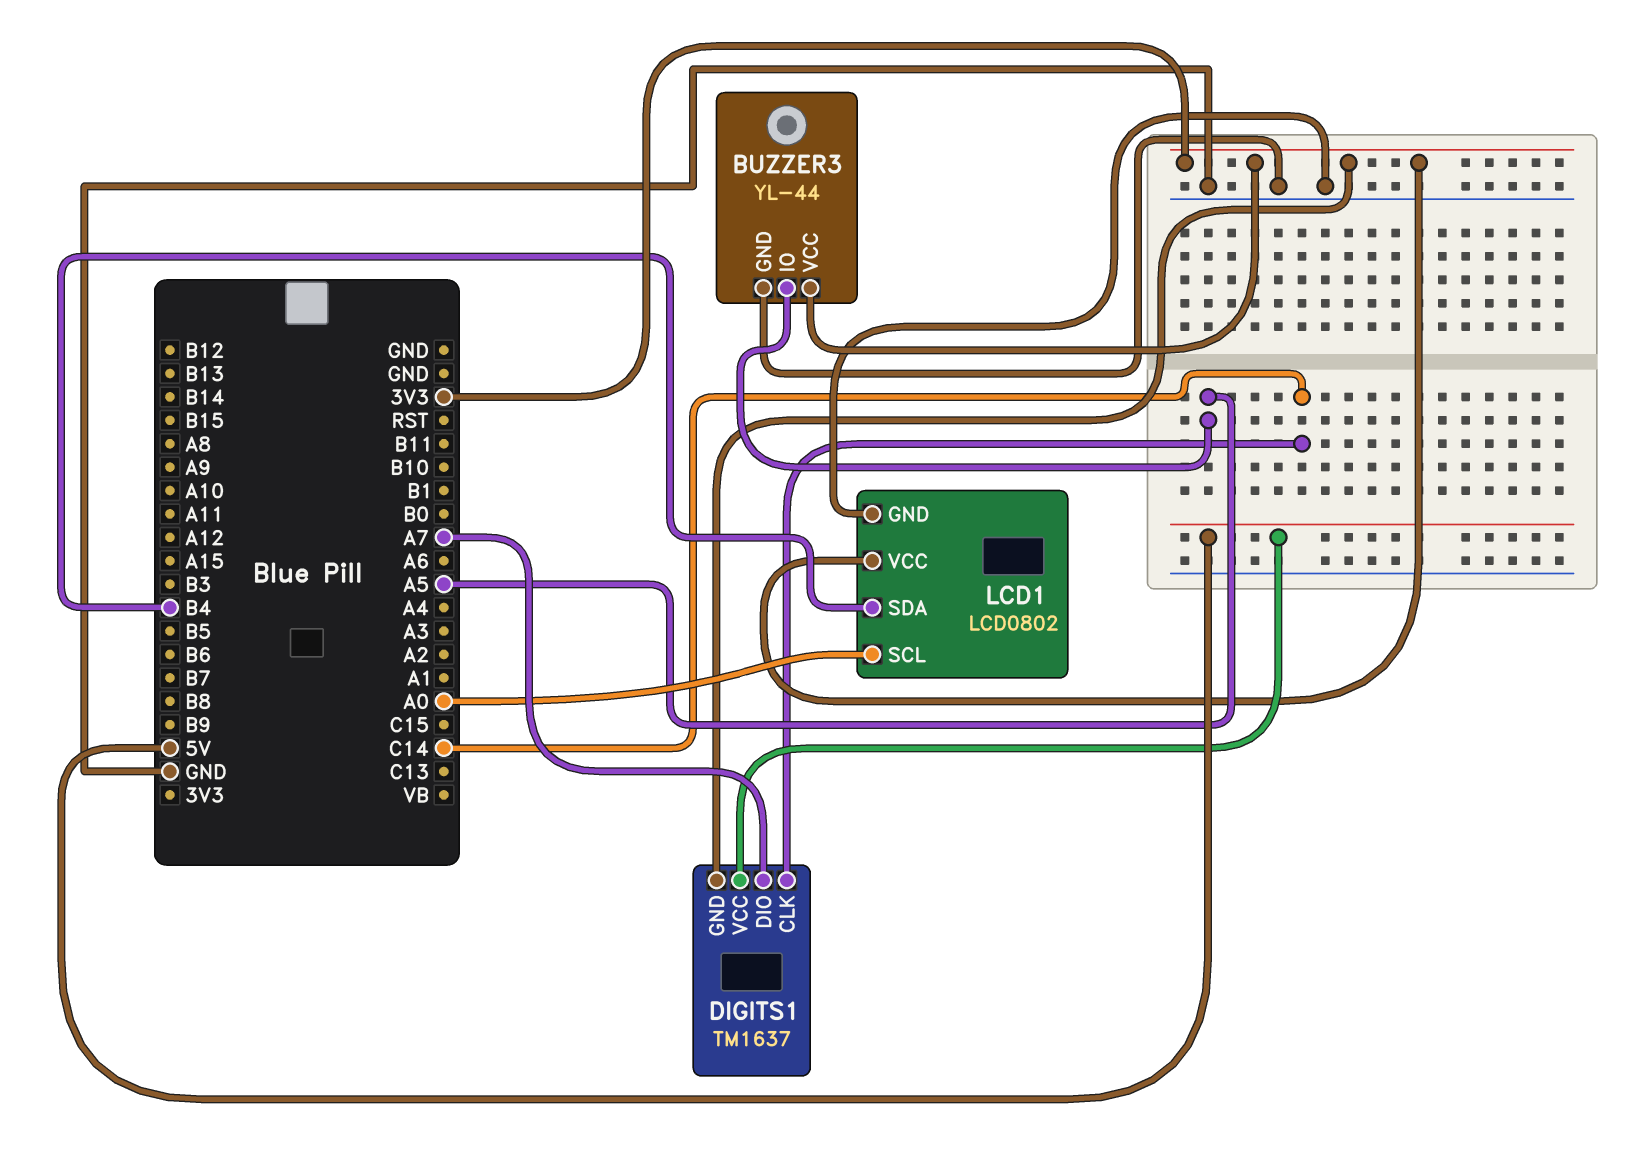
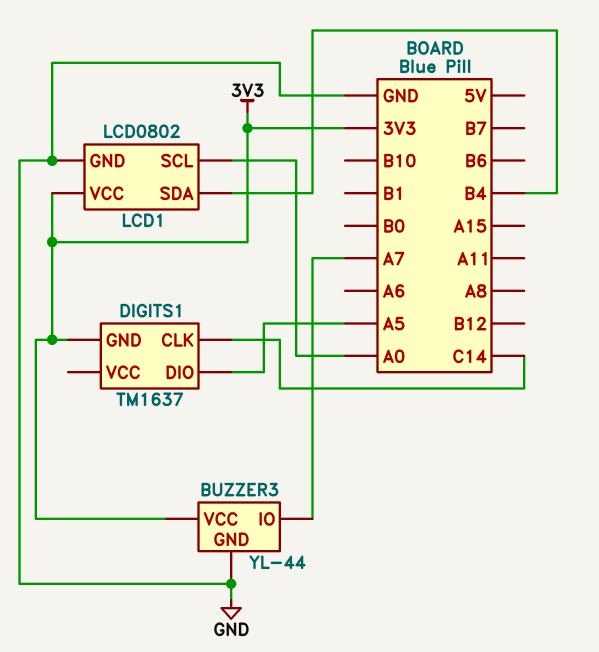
BUZZER3 pin IO: A5 -> A7
DIGITS1 pin DIO: A7 -> A5
DIGITS1 pin VCC: 5V -> none

